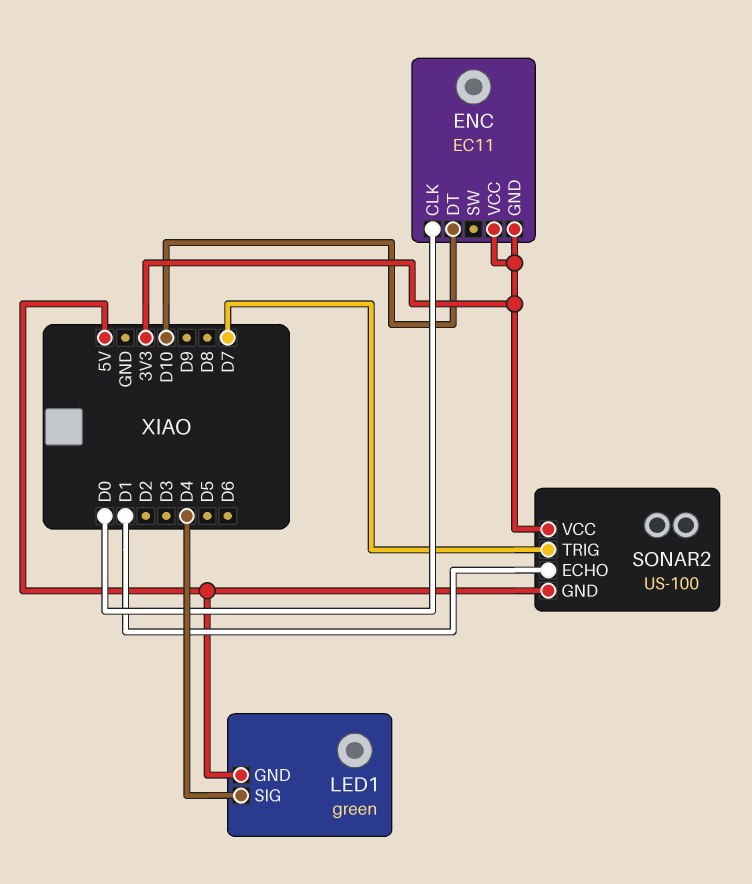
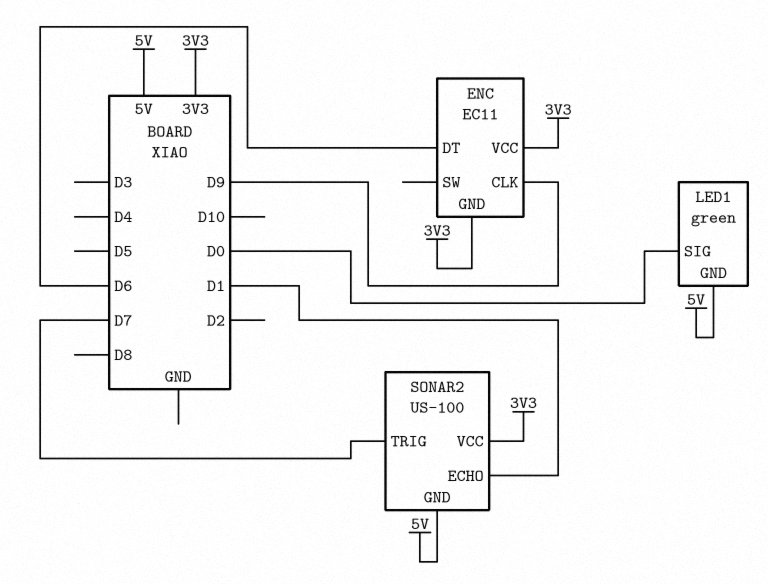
ENC pin CLK: D0 -> D9
ENC pin DT: D10 -> D6
LED1 pin SIG: D4 -> D0

